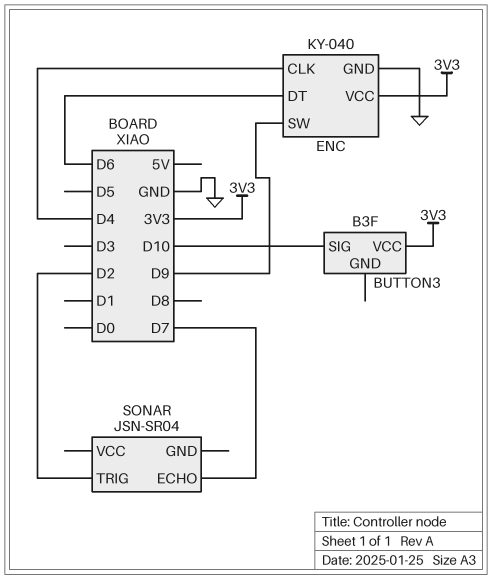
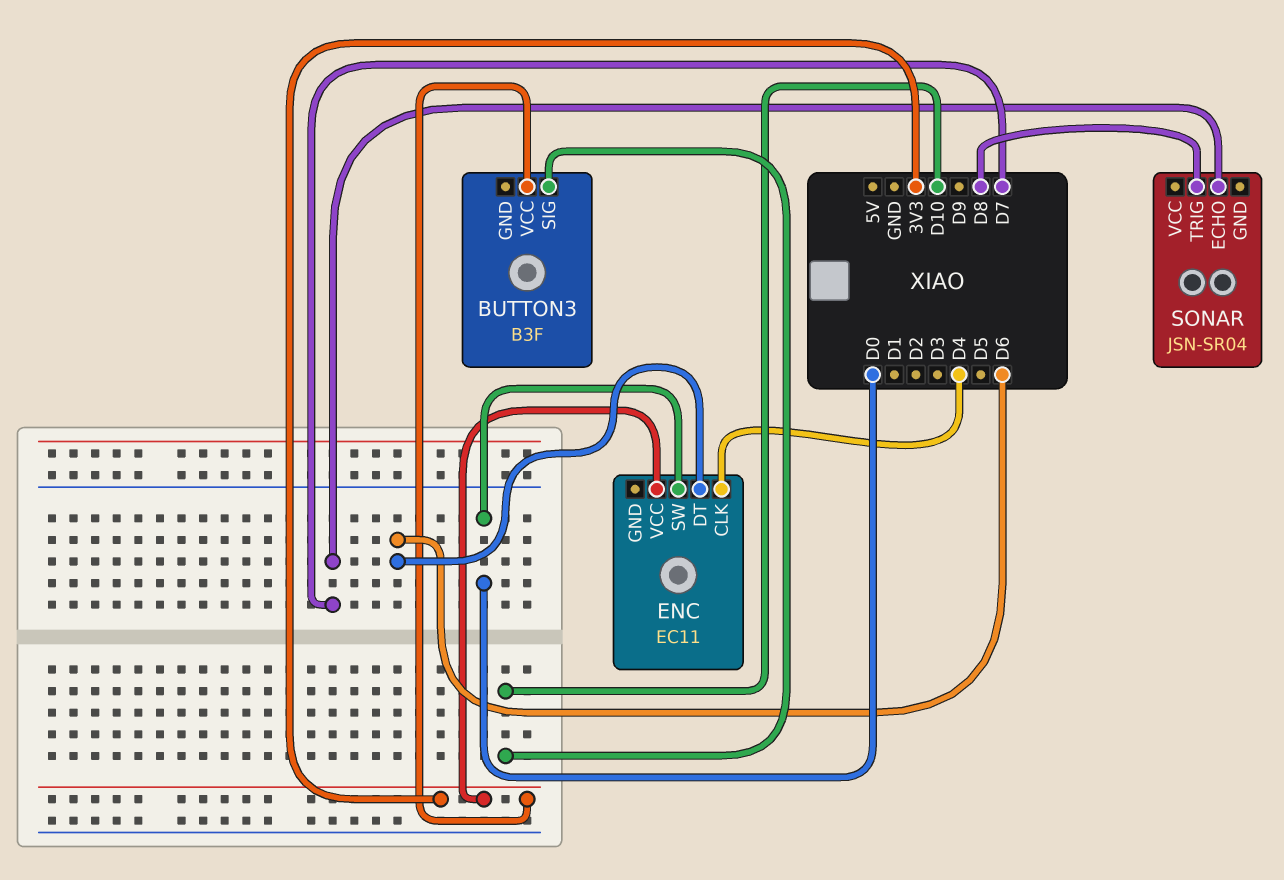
ENC: KY-040 -> EC11
ENC pin GND: GND -> none
ENC pin SW: D9 -> D0
SONAR pin TRIG: D2 -> D8

